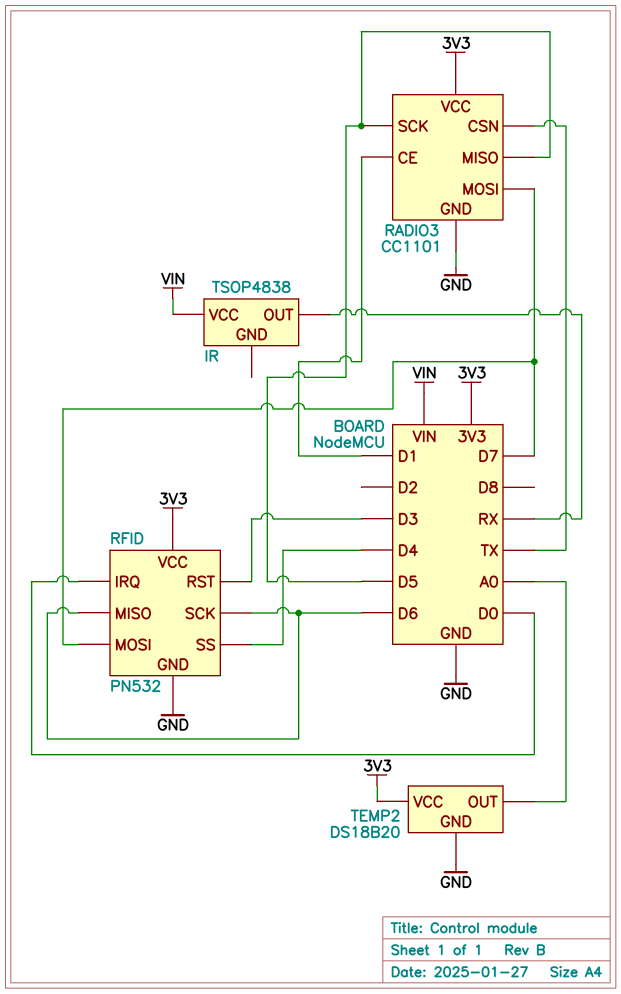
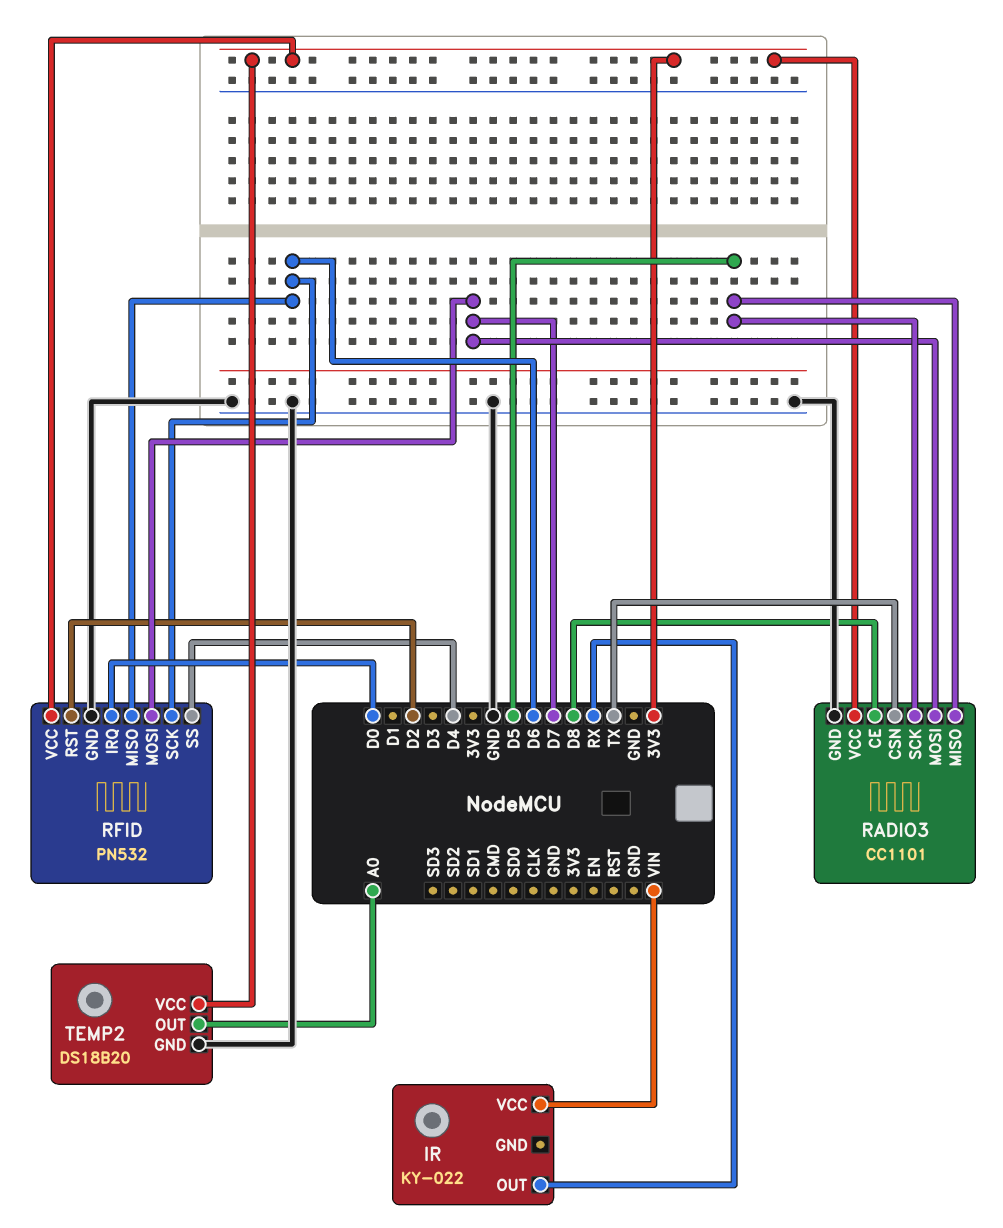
IR: TSOP4838 -> KY-022
RADIO3 pin CE: D1 -> D8
RFID pin RST: D3 -> D2

